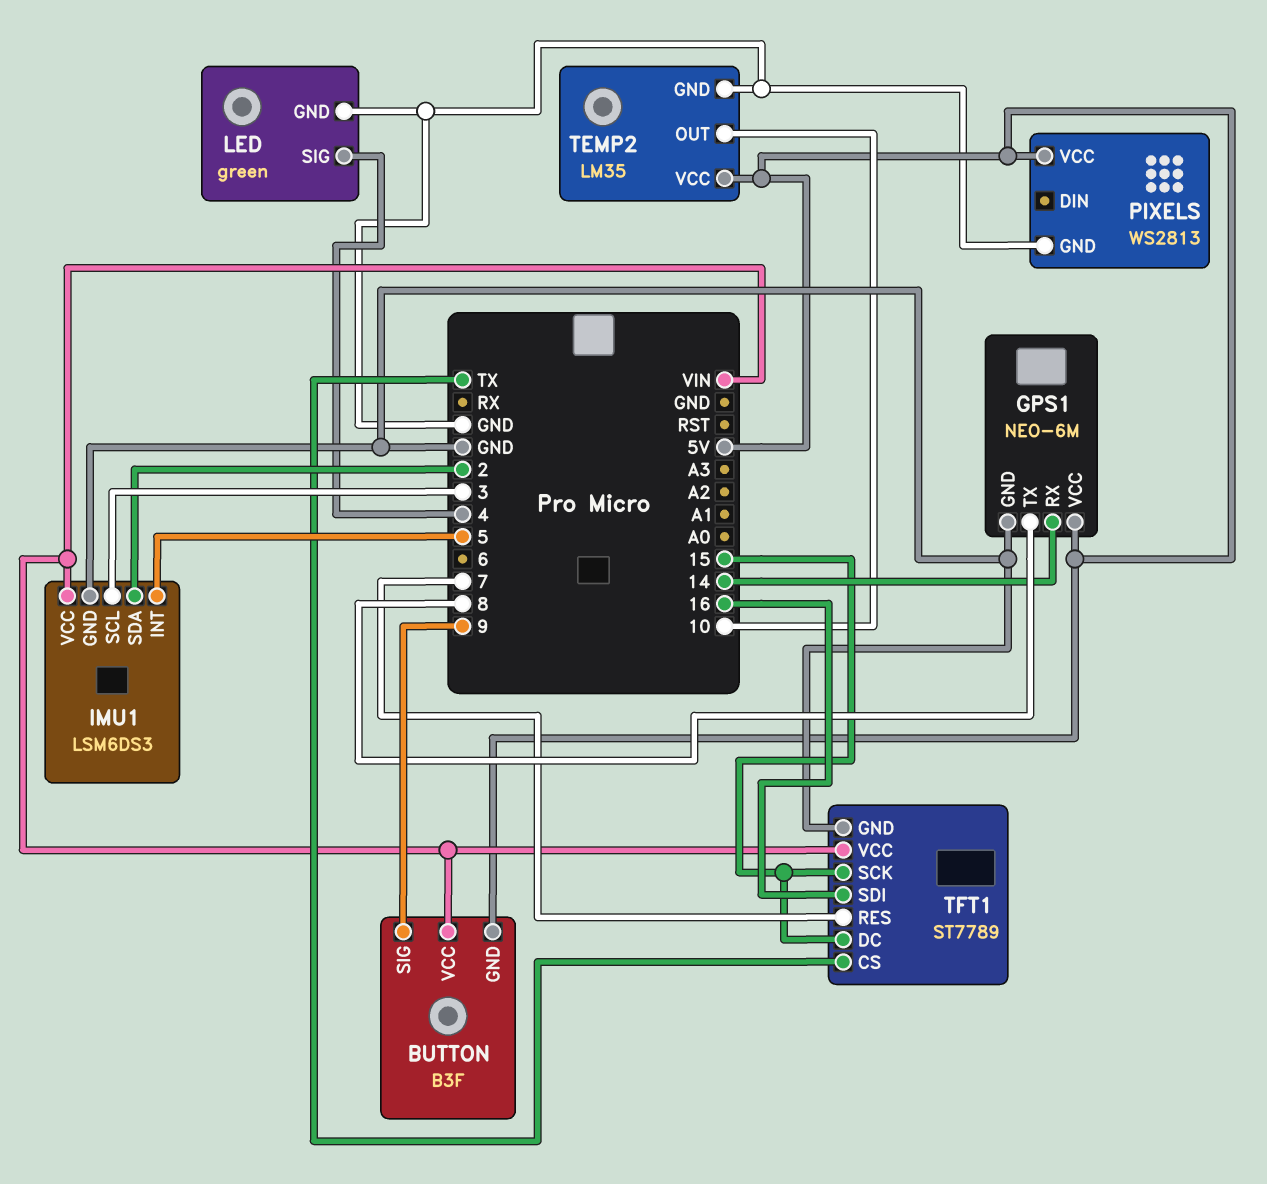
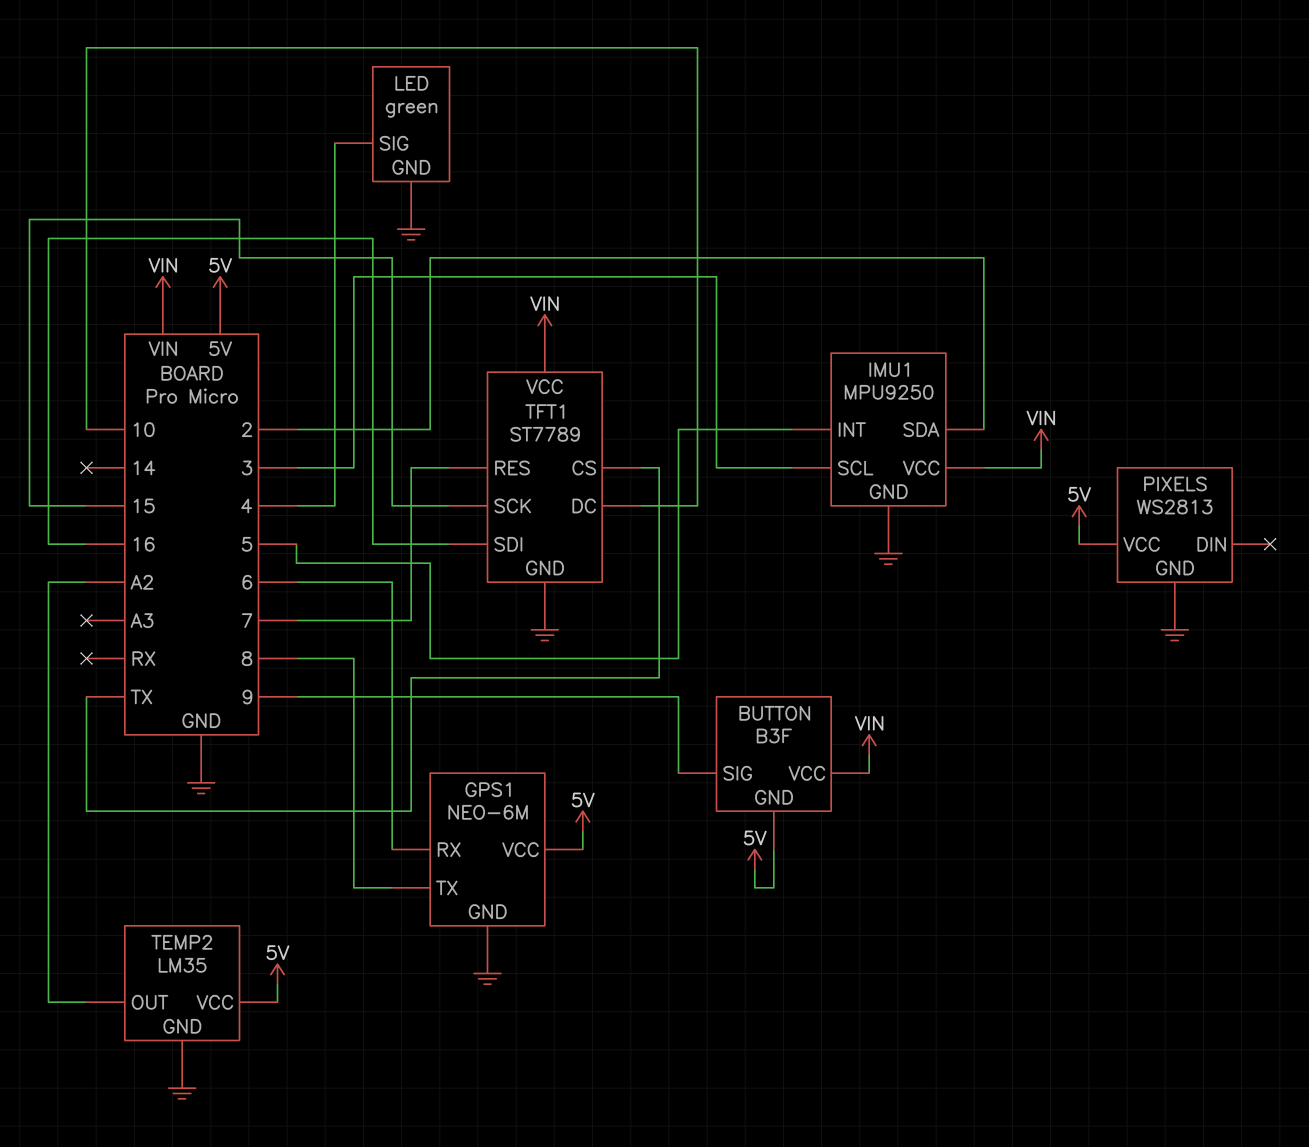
GPS1 pin RX: 14 -> 6
IMU1: LSM6DS3 -> MPU9250
TEMP2 pin OUT: 10 -> A2
TFT1 pin DC: 15 -> 10

